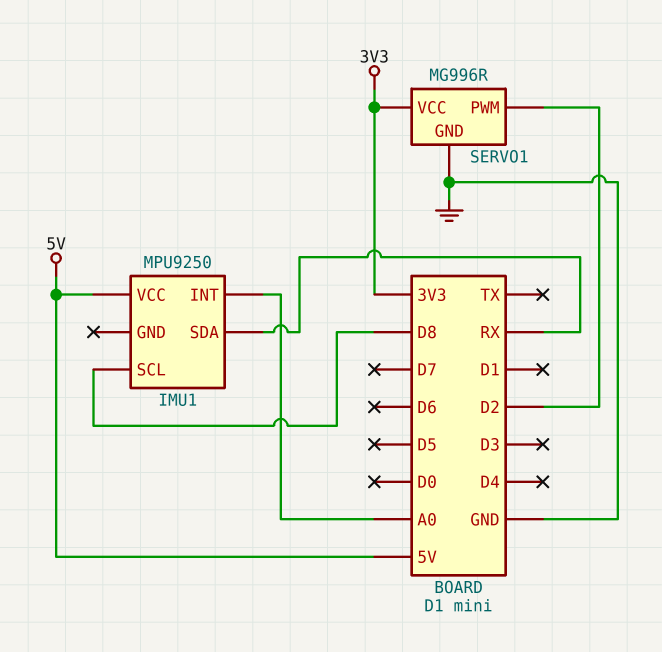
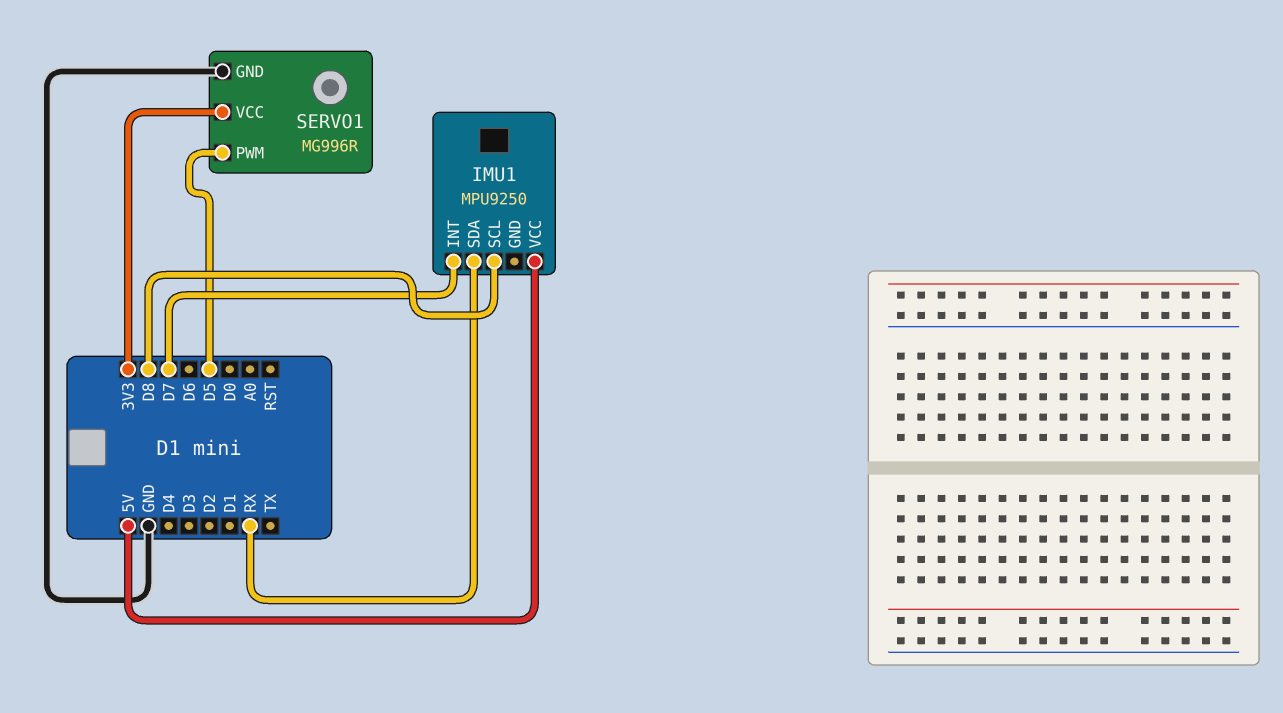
IMU1 pin INT: A0 -> D7
SERVO1 pin PWM: D2 -> D5

